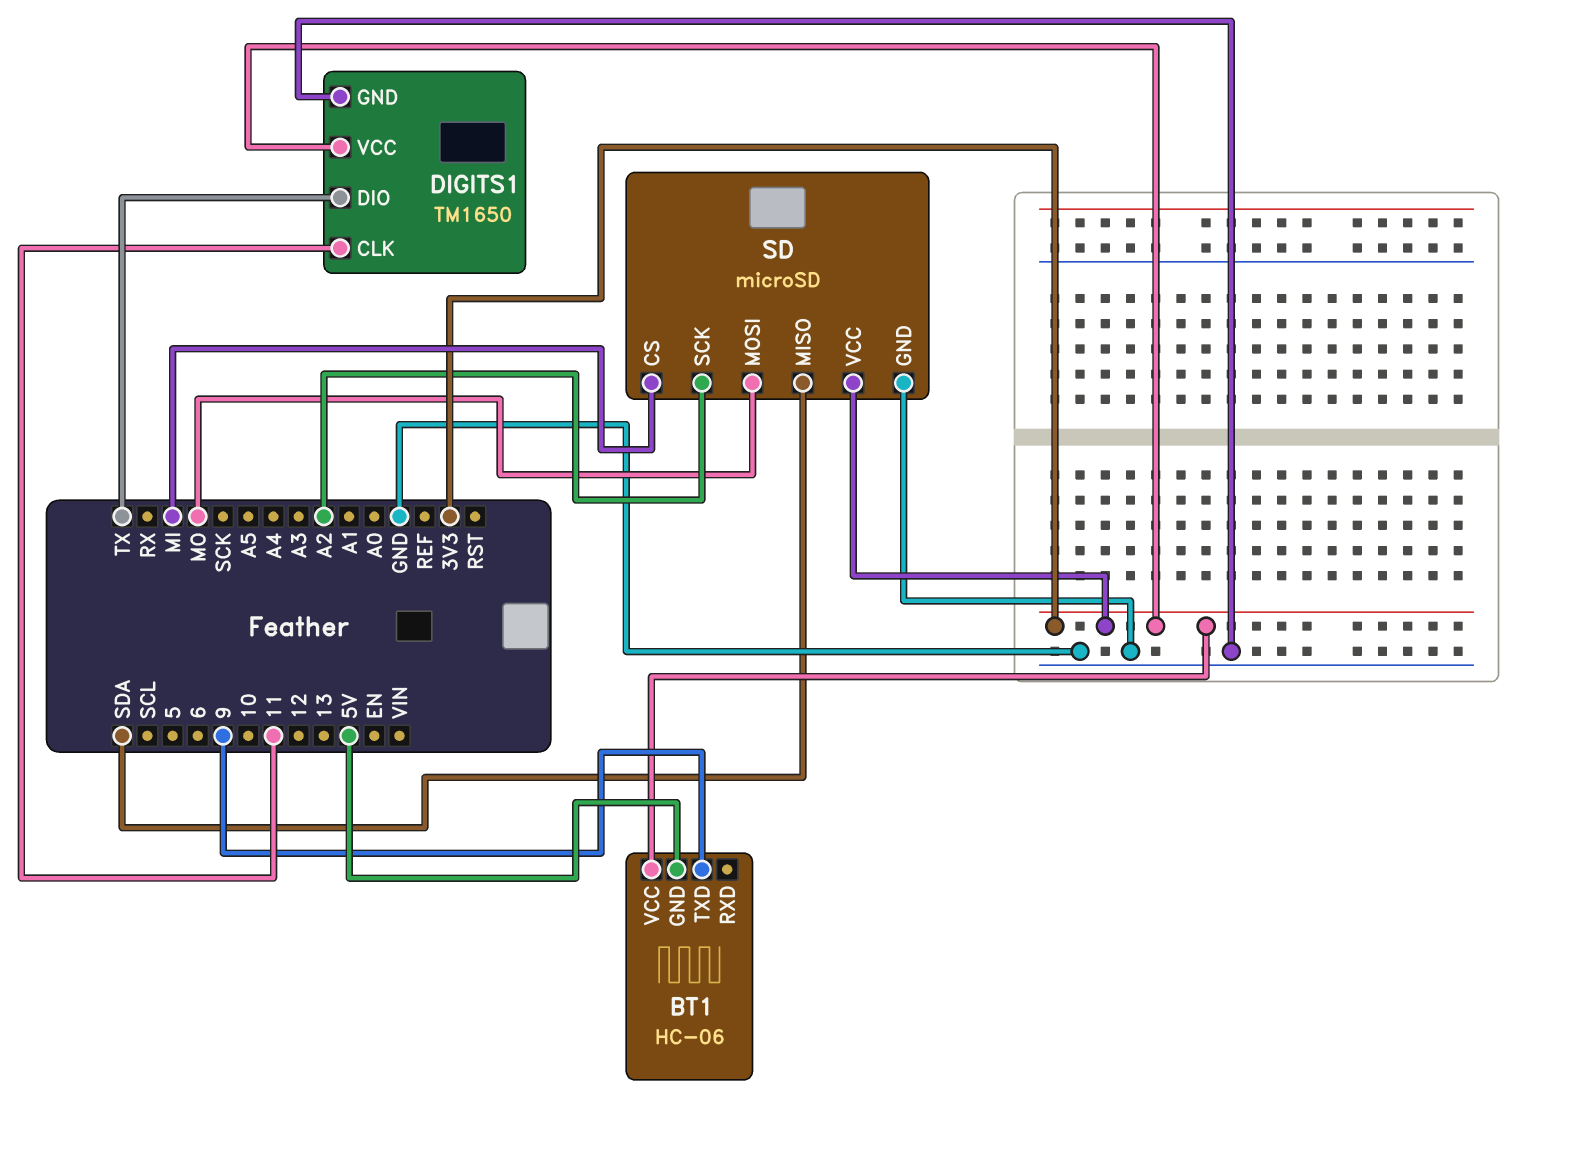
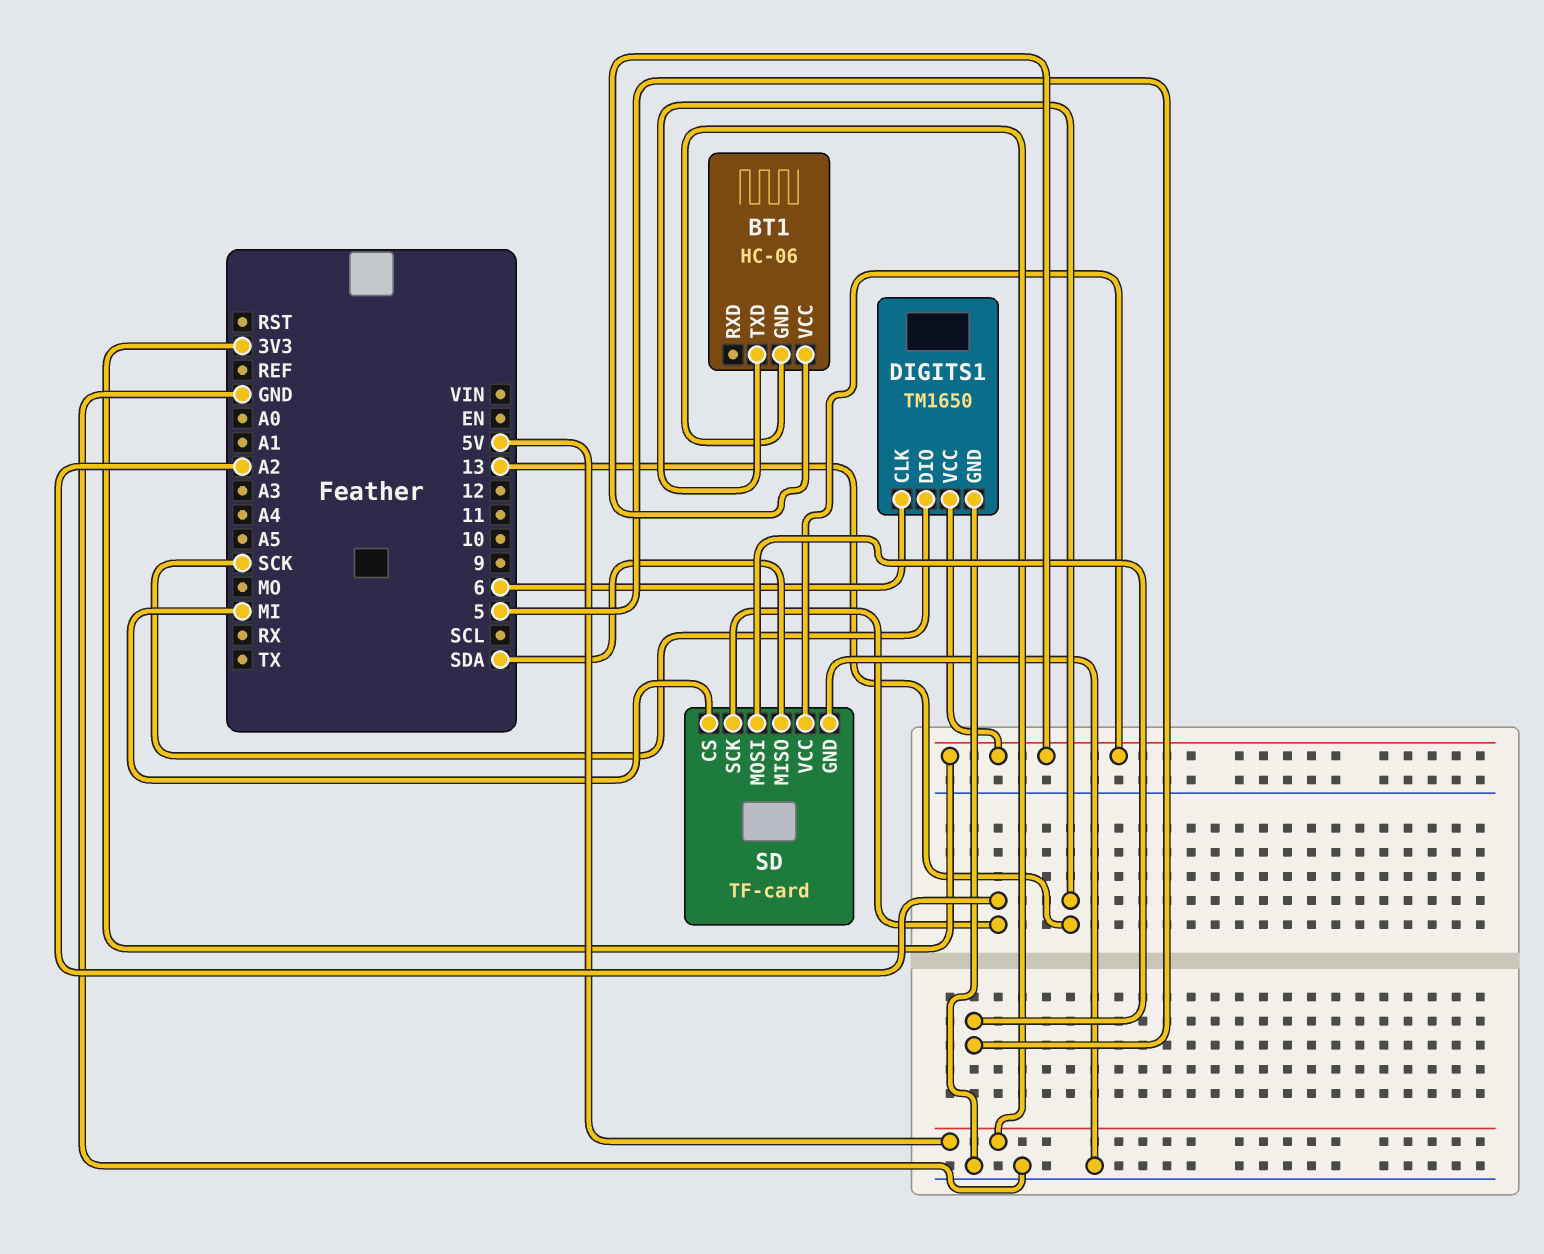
BT1 pin TXD: 9 -> 13
DIGITS1 pin CLK: 11 -> 6
DIGITS1 pin DIO: TX -> SCK
SD: microSD -> TF-card
SD pin MOSI: MO -> 5

